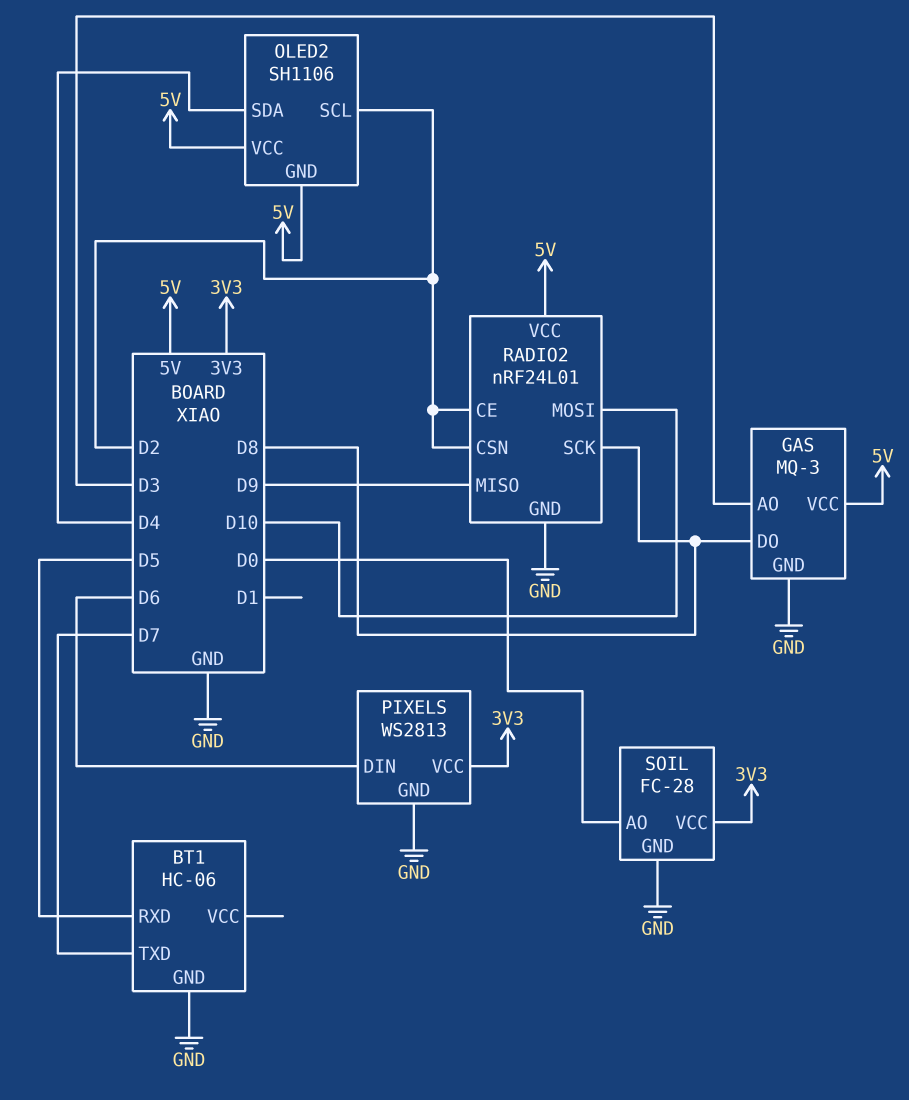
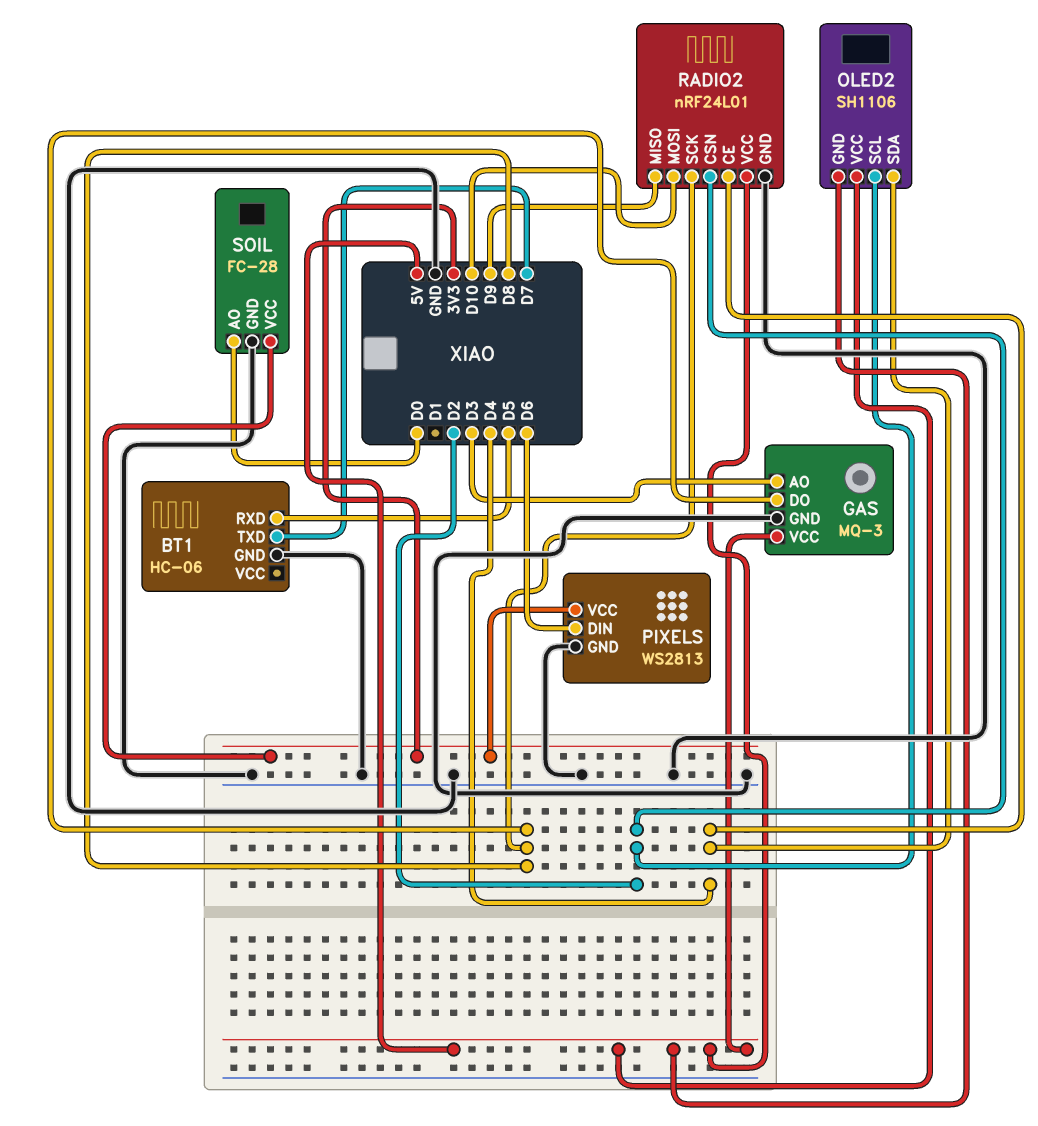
RADIO2 pin CE: D2 -> D4

